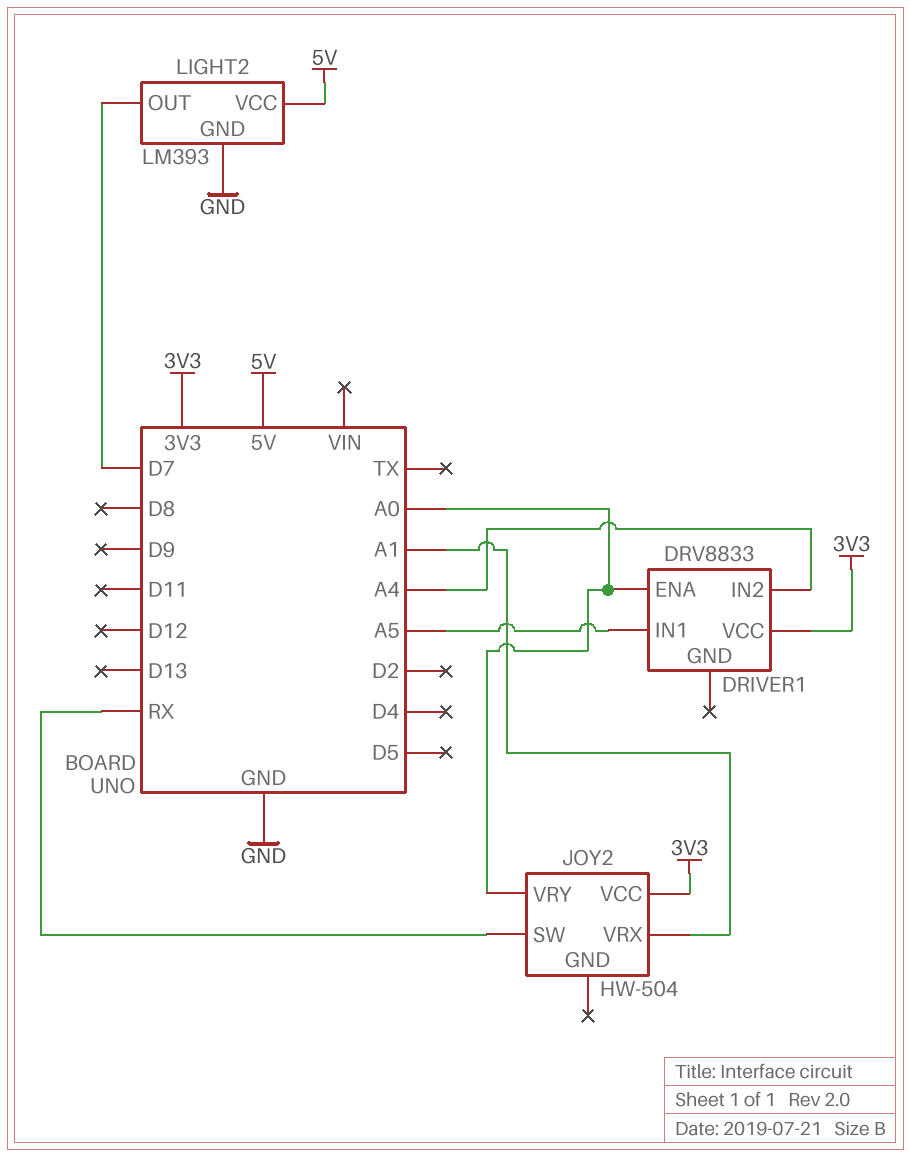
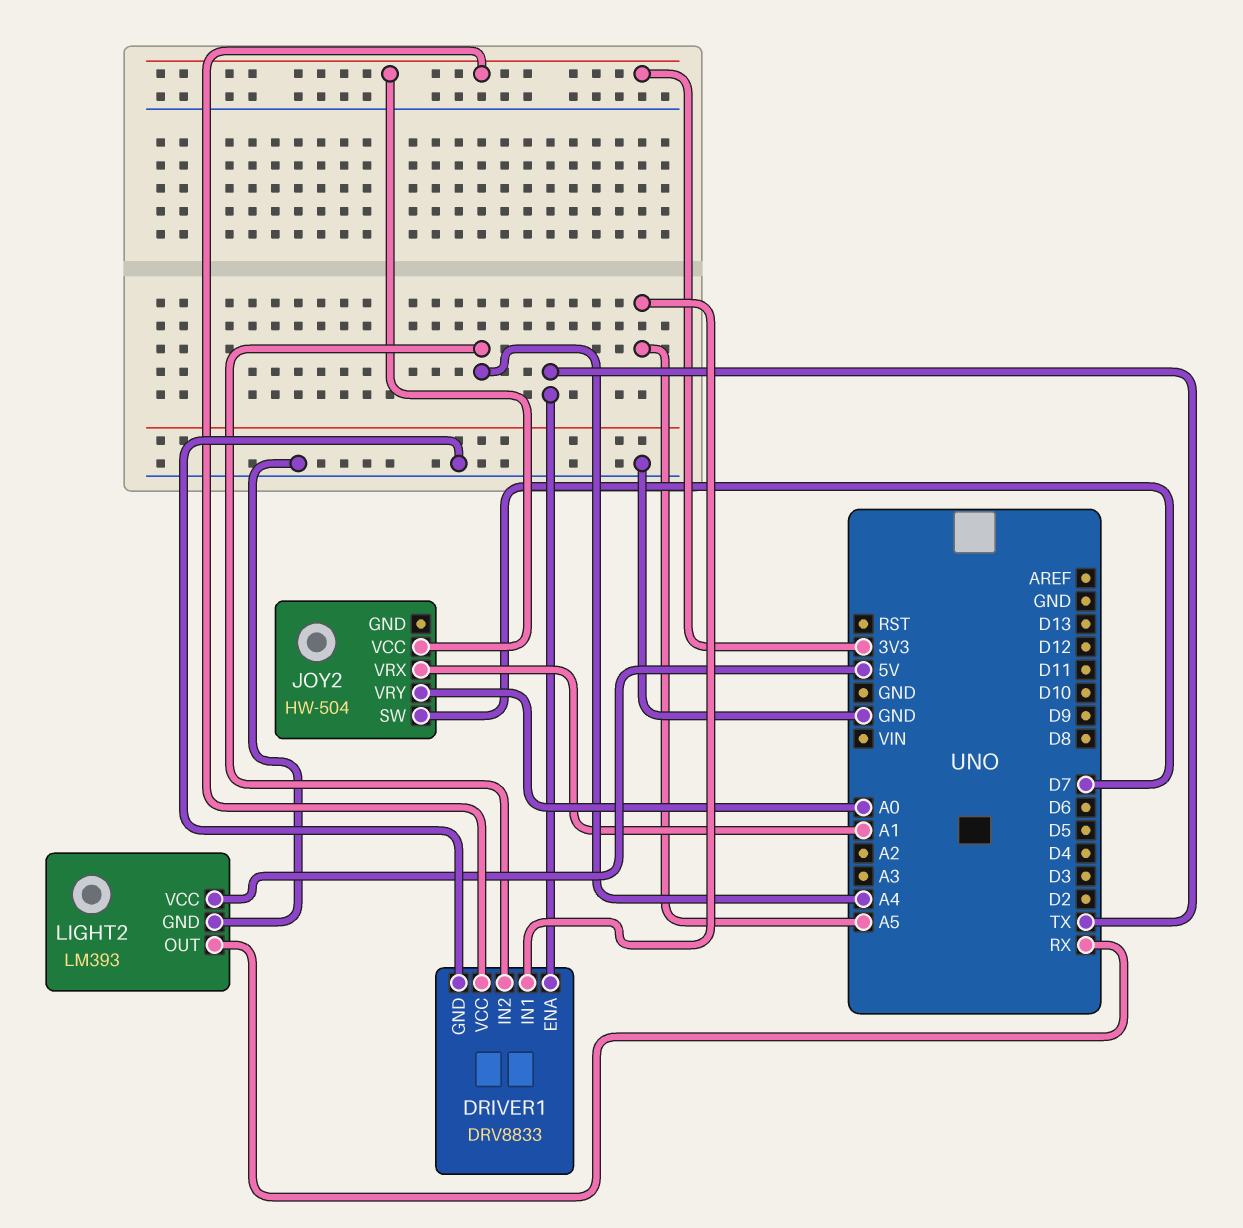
DRIVER1 pin ENA: A0 -> TX
DRIVER1 pin GND: none -> GND
JOY2 pin SW: RX -> D7
LIGHT2 pin OUT: D7 -> RX

